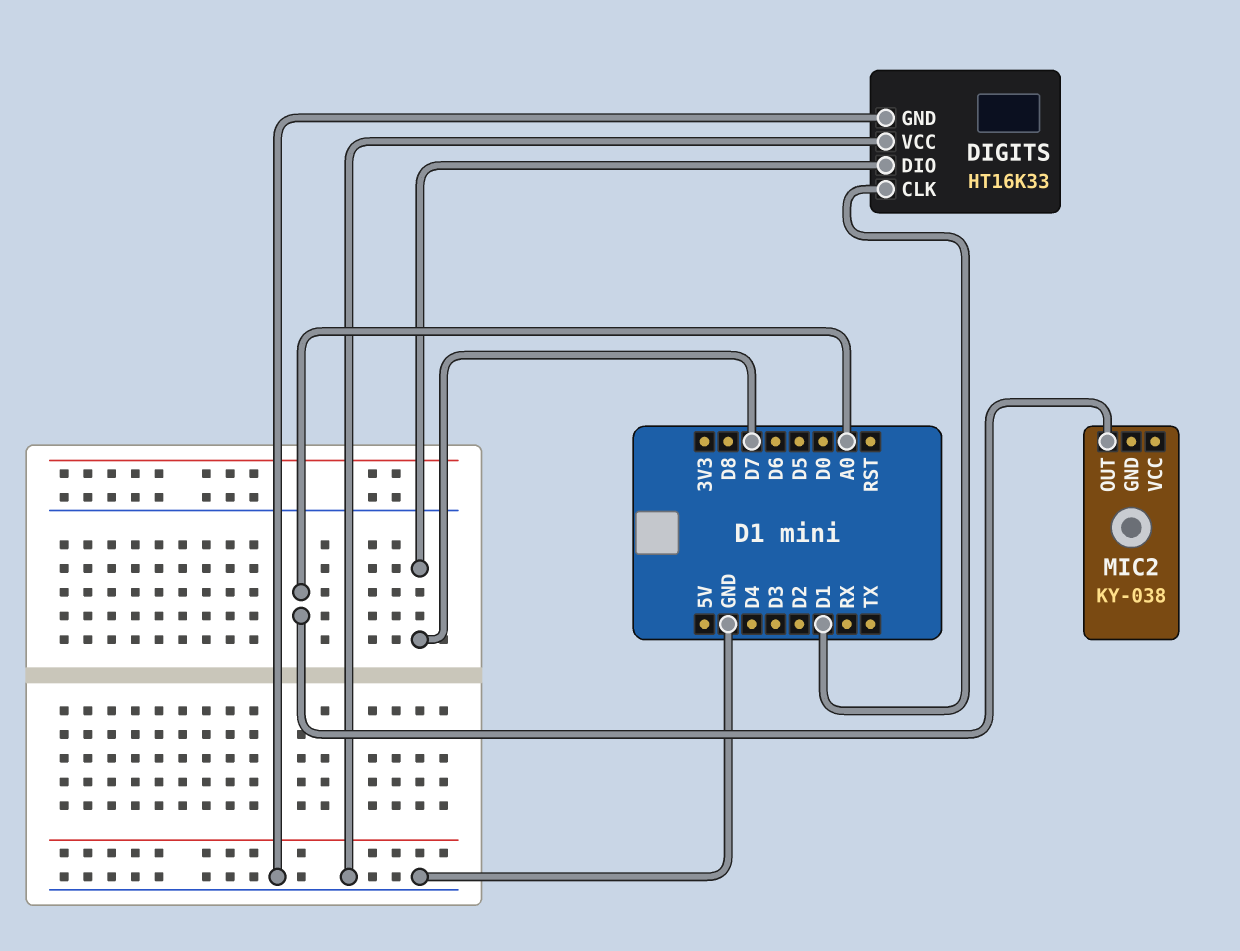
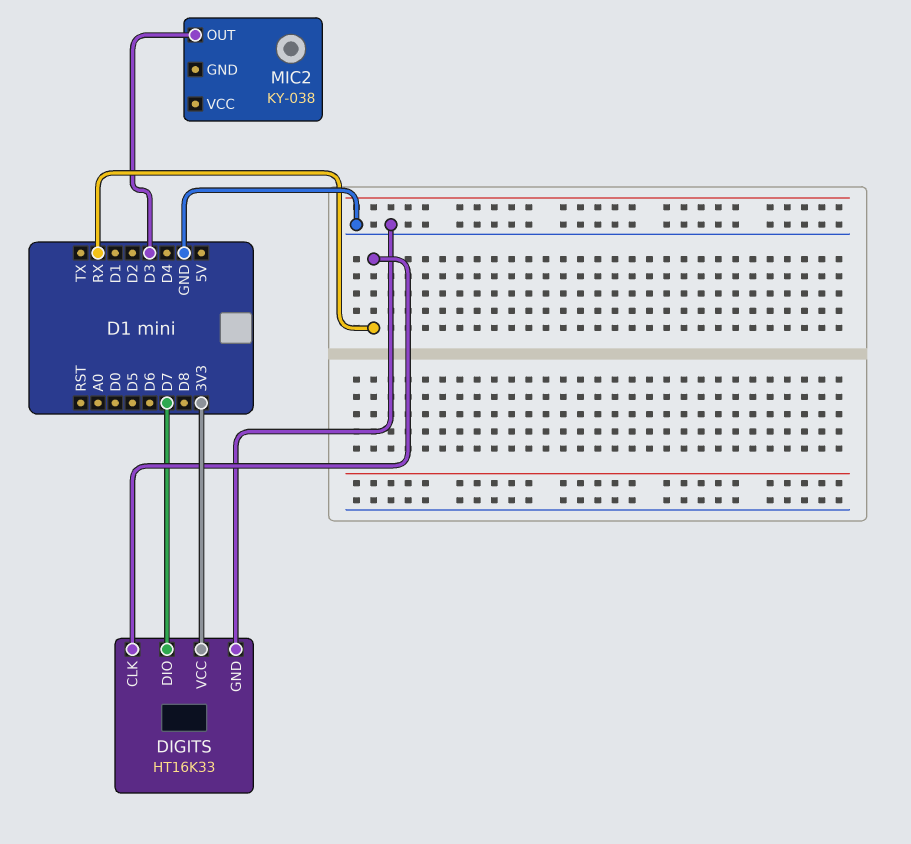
DIGITS pin CLK: D1 -> RX
DIGITS pin VCC: GND -> 3V3
MIC2 pin OUT: A0 -> D3

